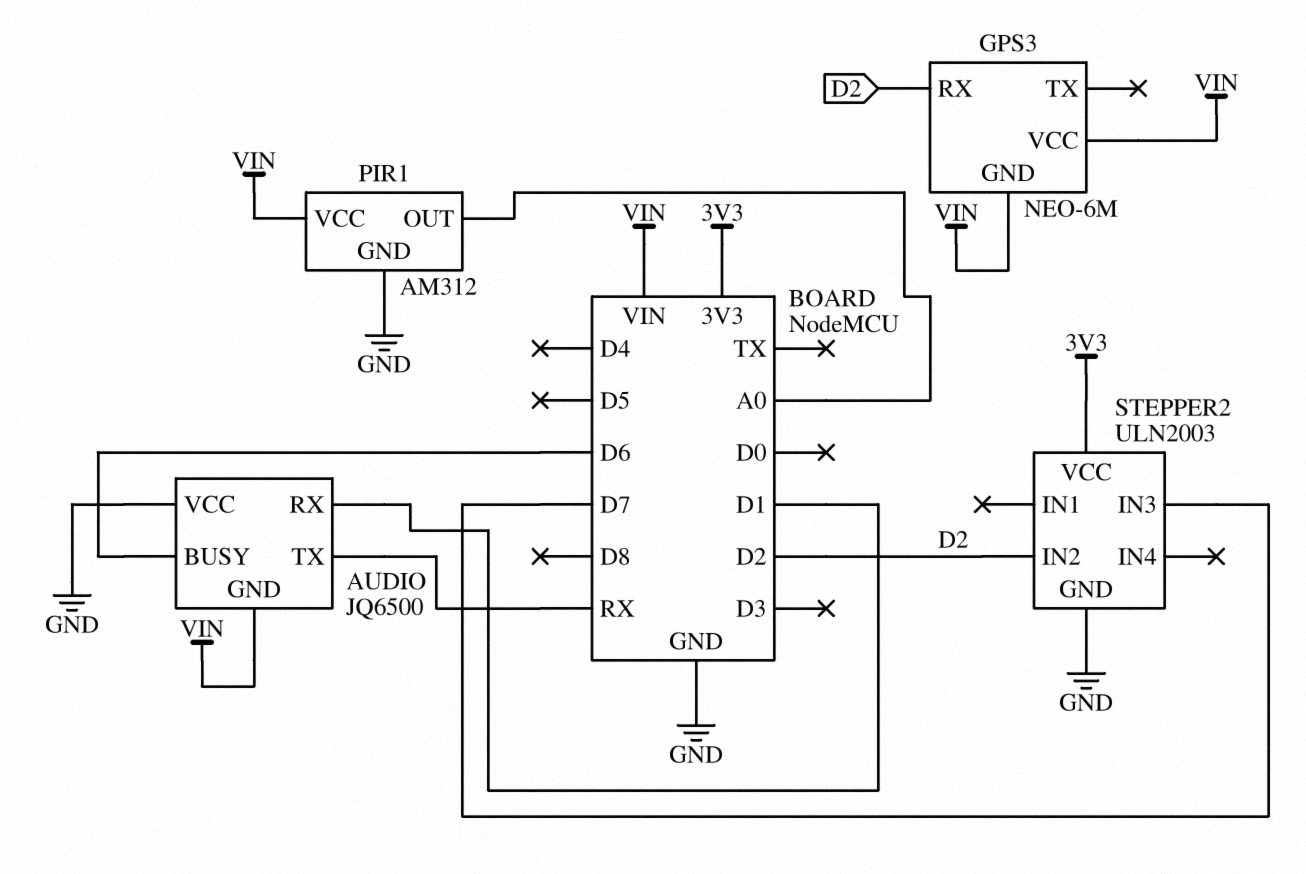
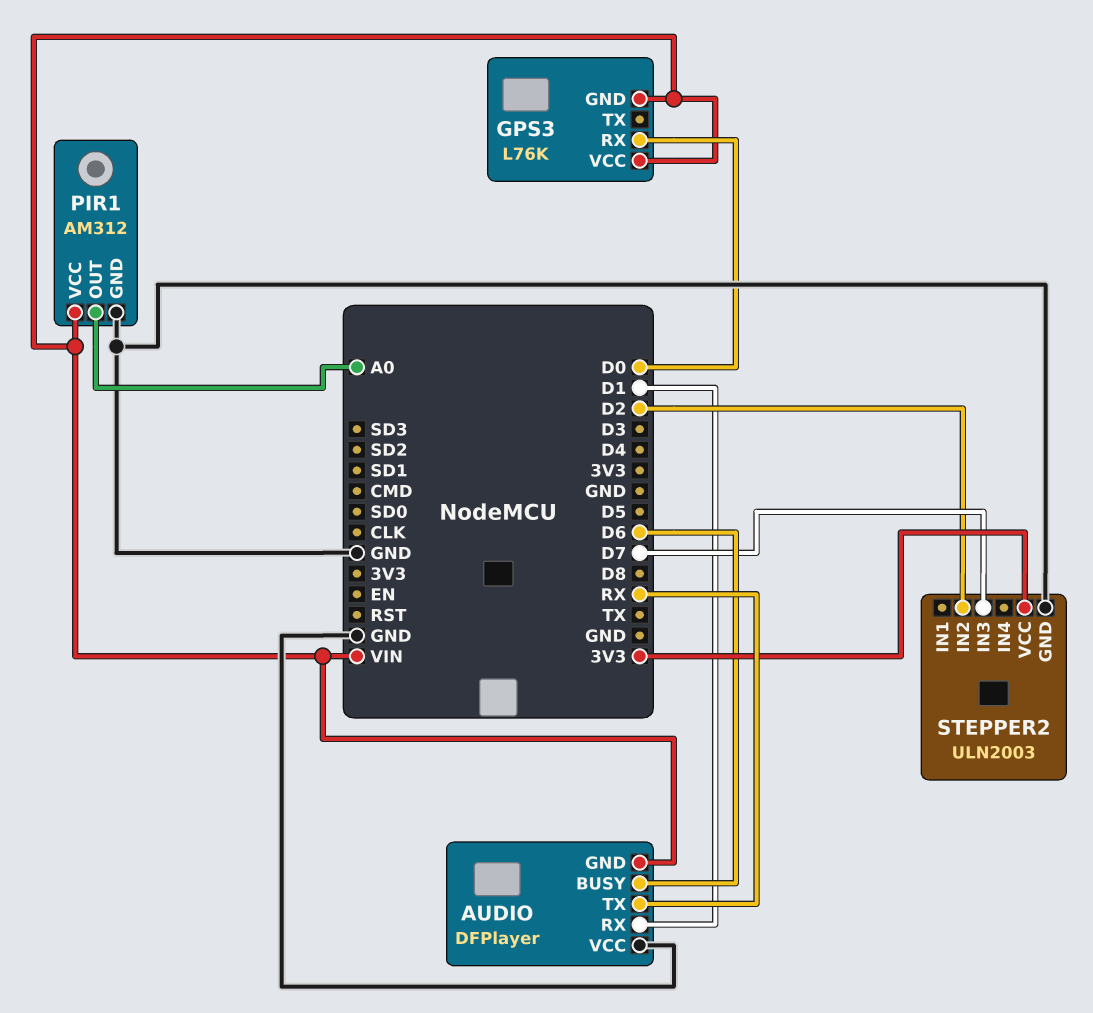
AUDIO: JQ6500 -> DFPlayer
GPS3: NEO-6M -> L76K
GPS3 pin RX: D2 -> D0

